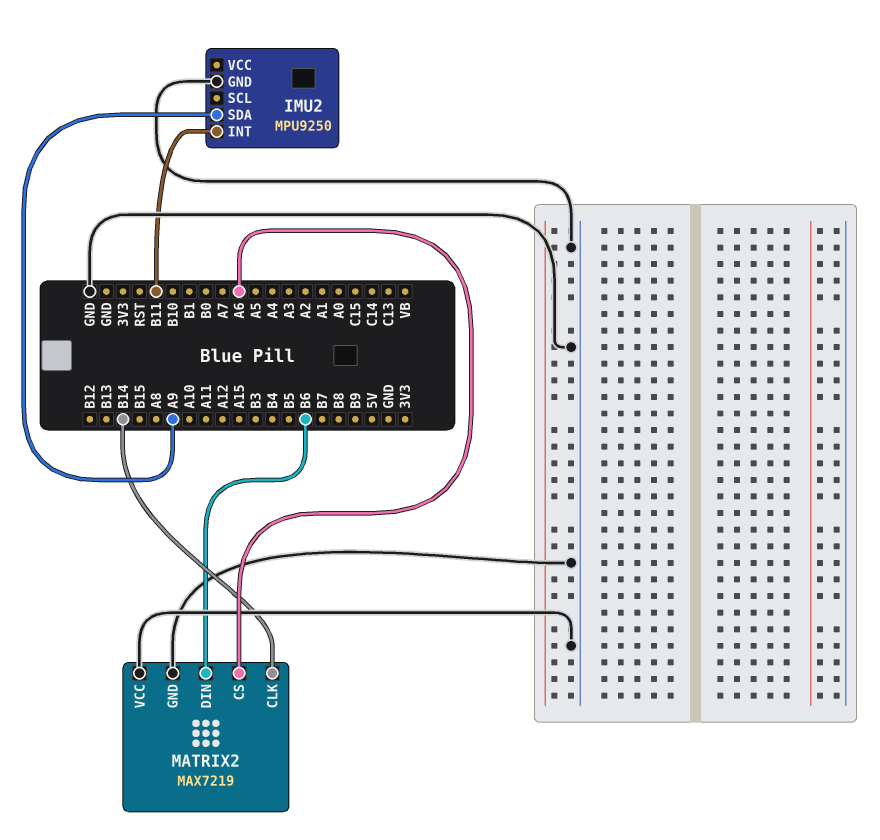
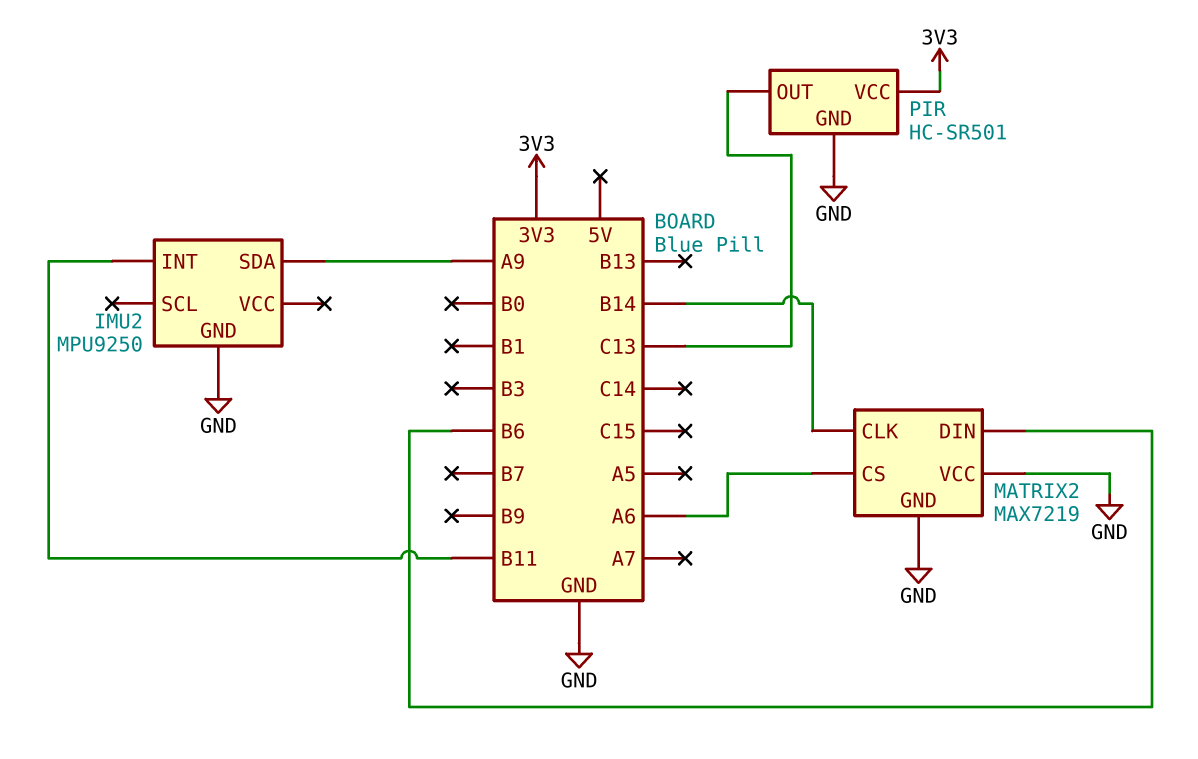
PIR: none -> HC-SR501
PIR pin GND: none -> GND
PIR pin OUT: none -> C13
PIR pin VCC: none -> 3V3

